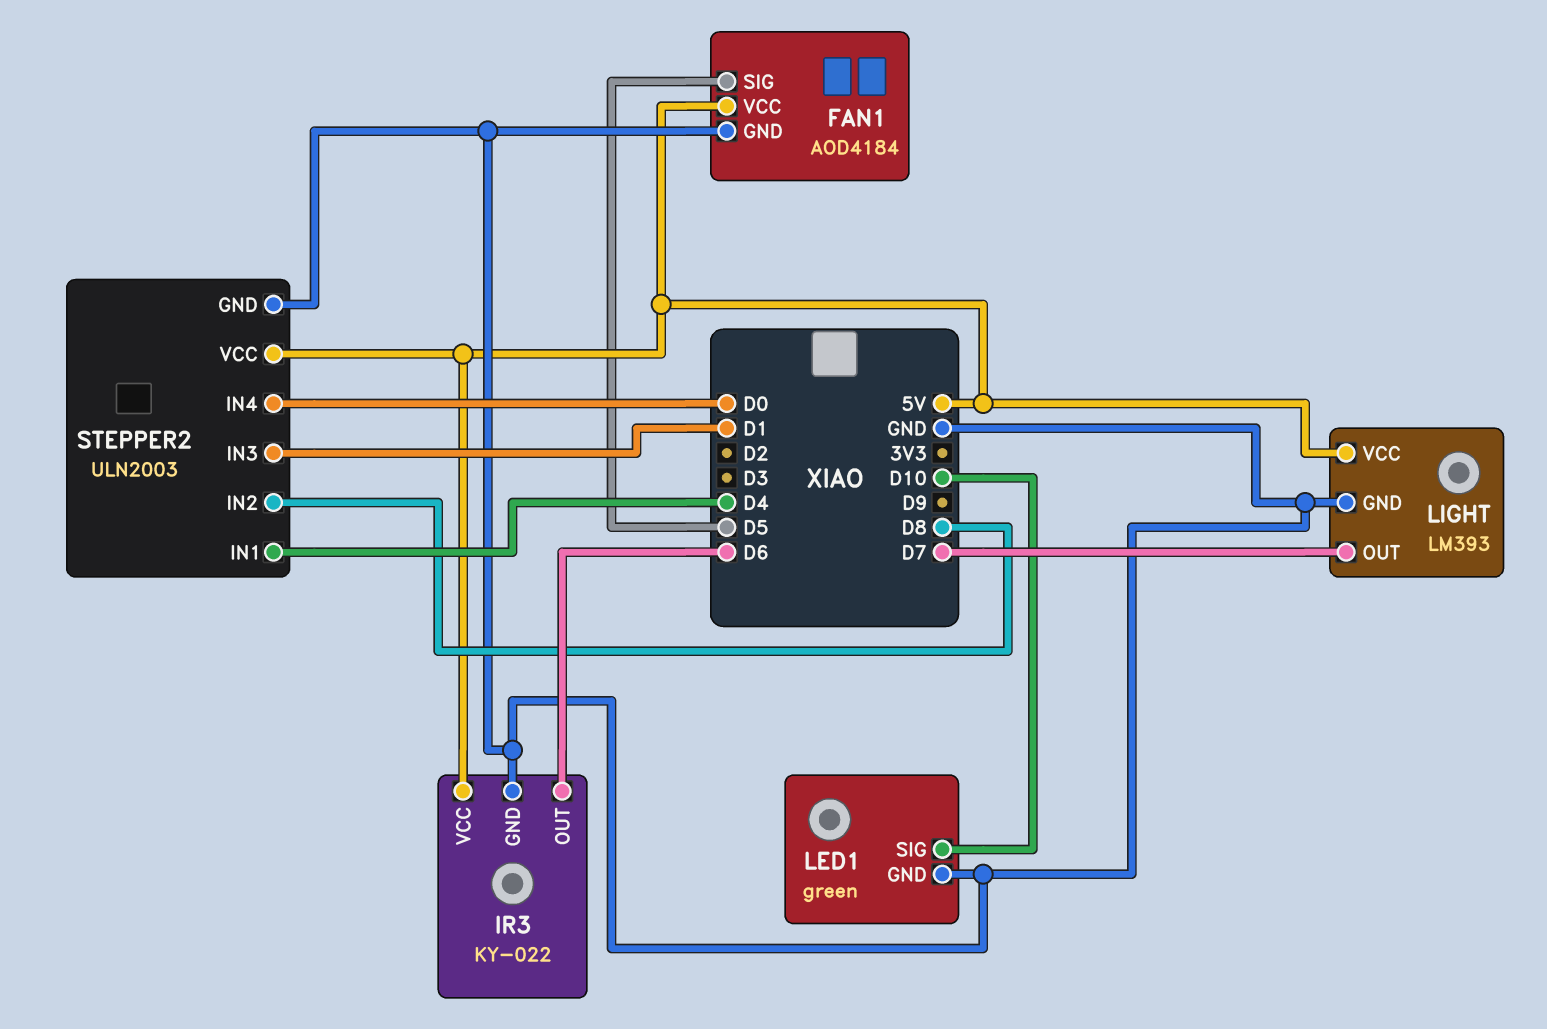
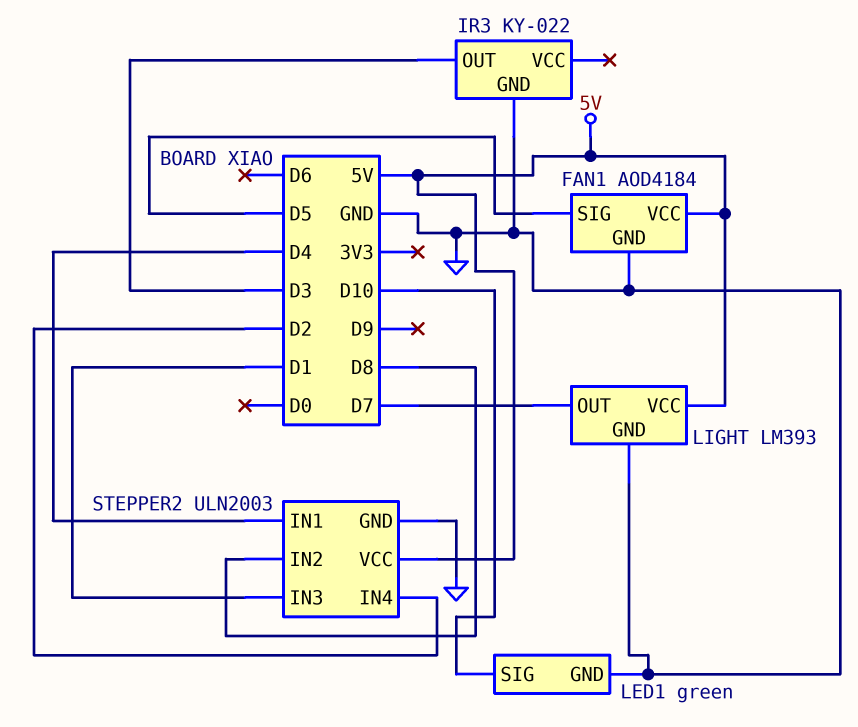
IR3 pin OUT: D6 -> D3
IR3 pin VCC: 5V -> none
STEPPER2 pin IN4: D0 -> D2

